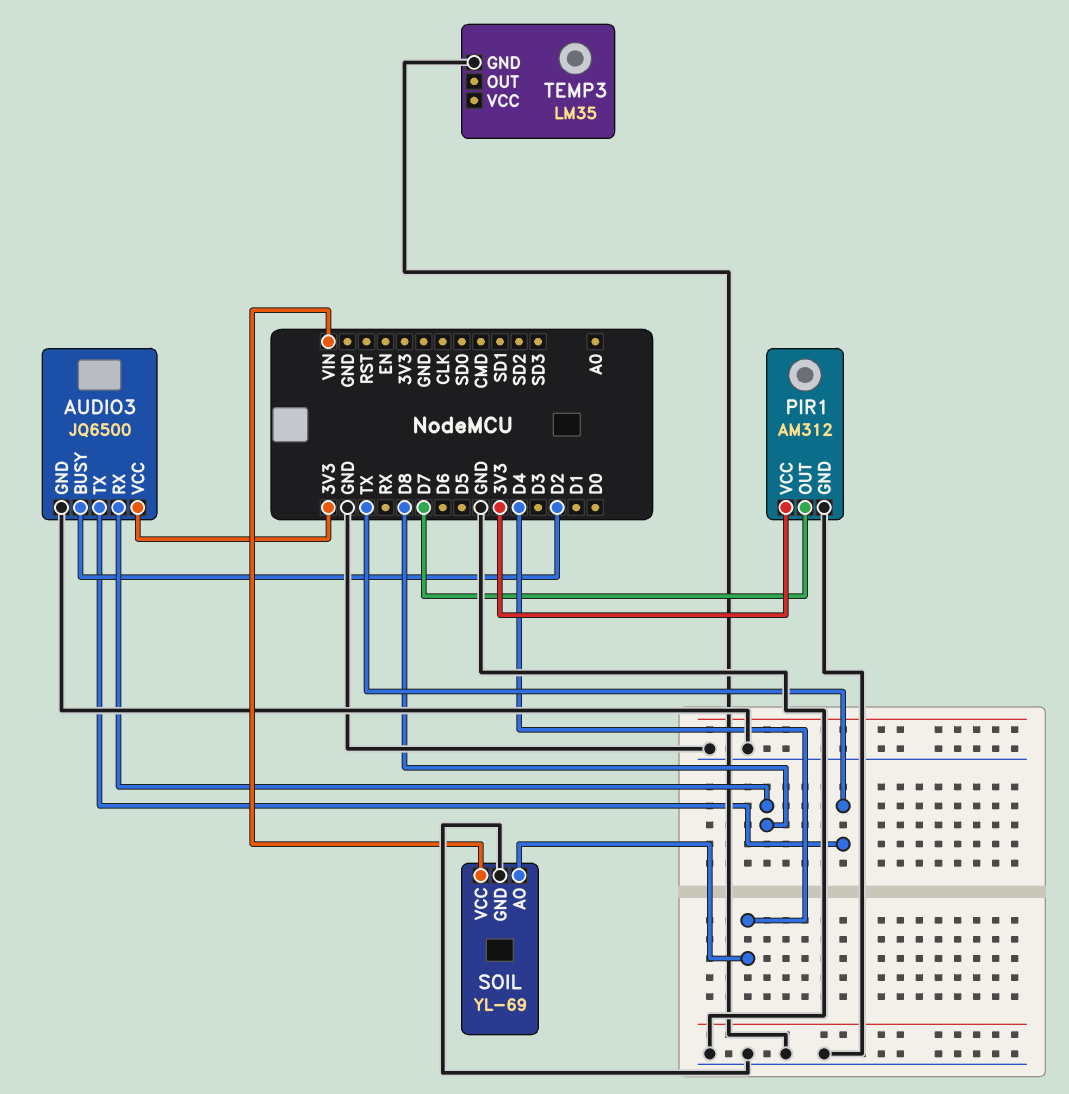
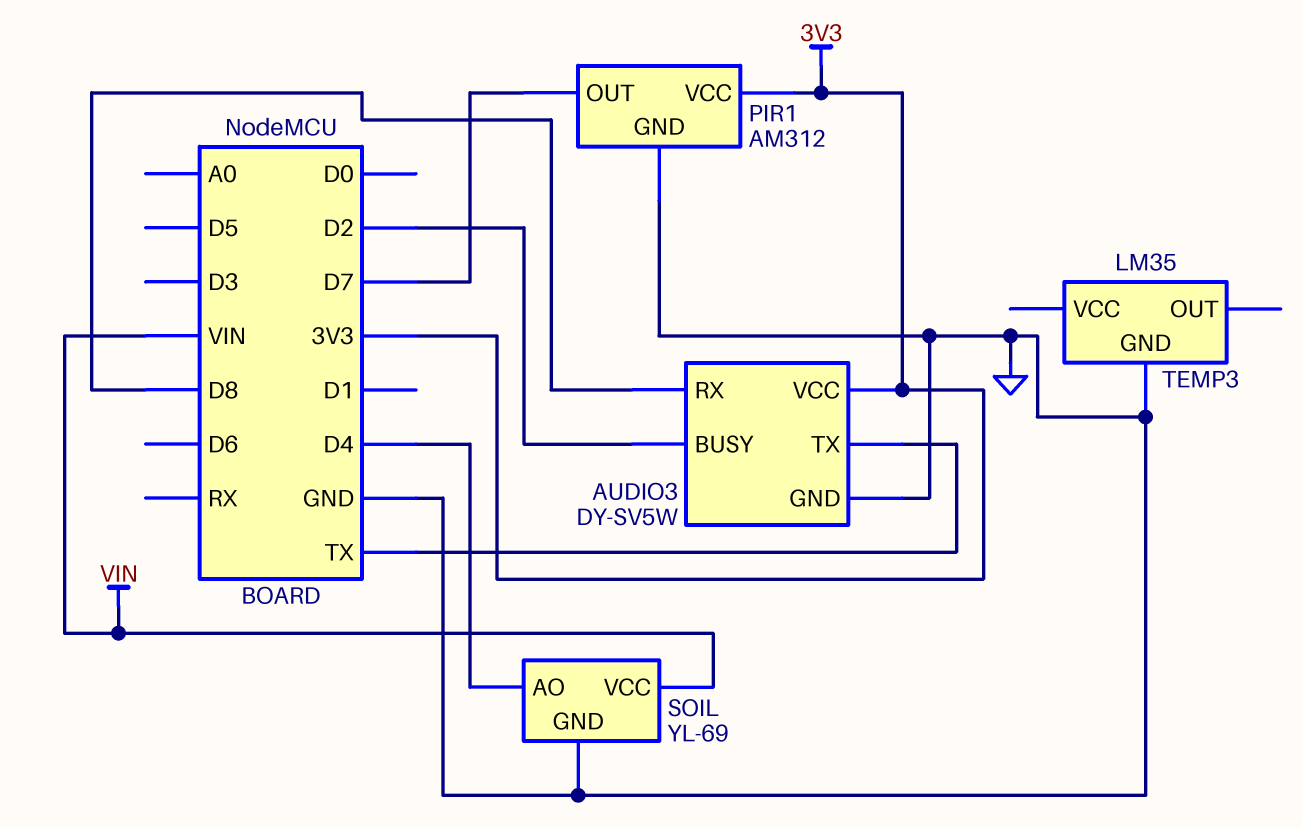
AUDIO3: JQ6500 -> DY-SV5W

